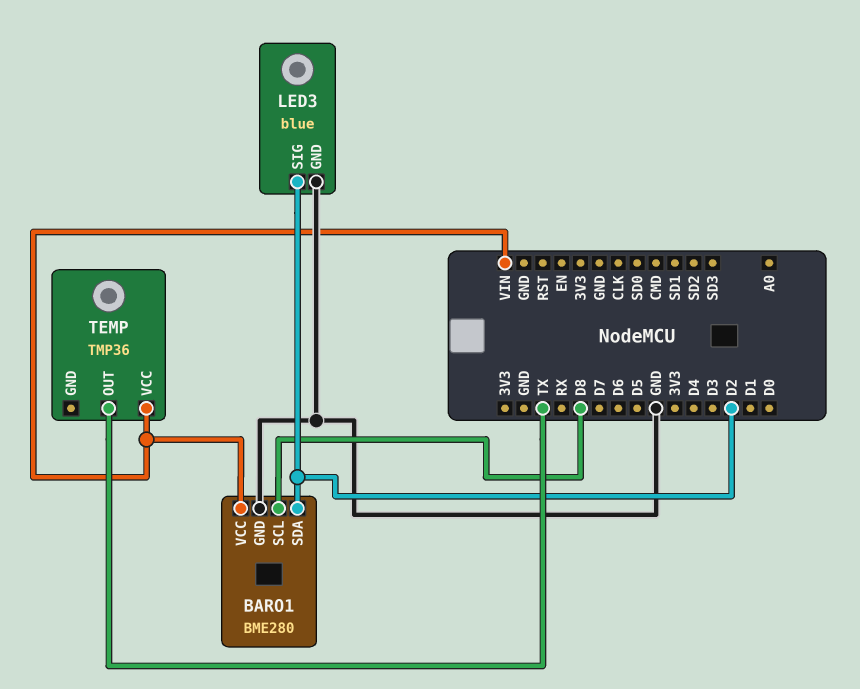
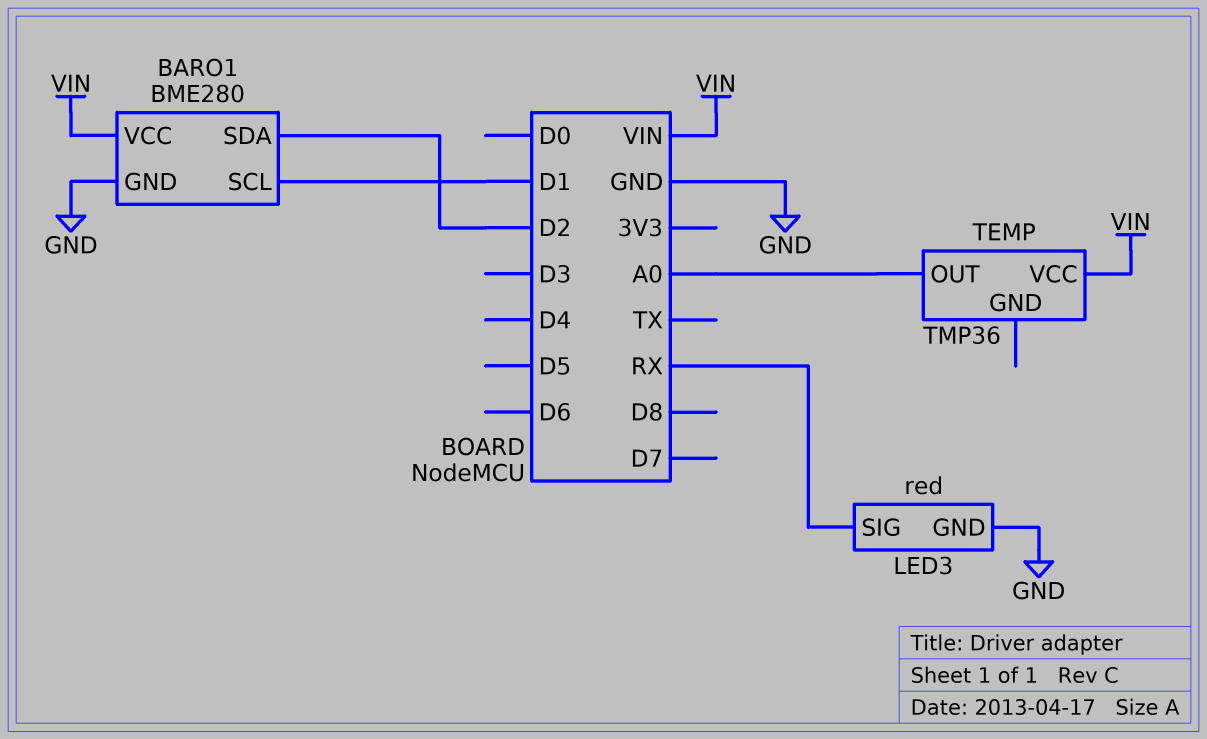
BARO1 pin SCL: D8 -> D1
LED3: blue -> red
LED3 pin SIG: D2 -> RX
TEMP pin OUT: TX -> A0

